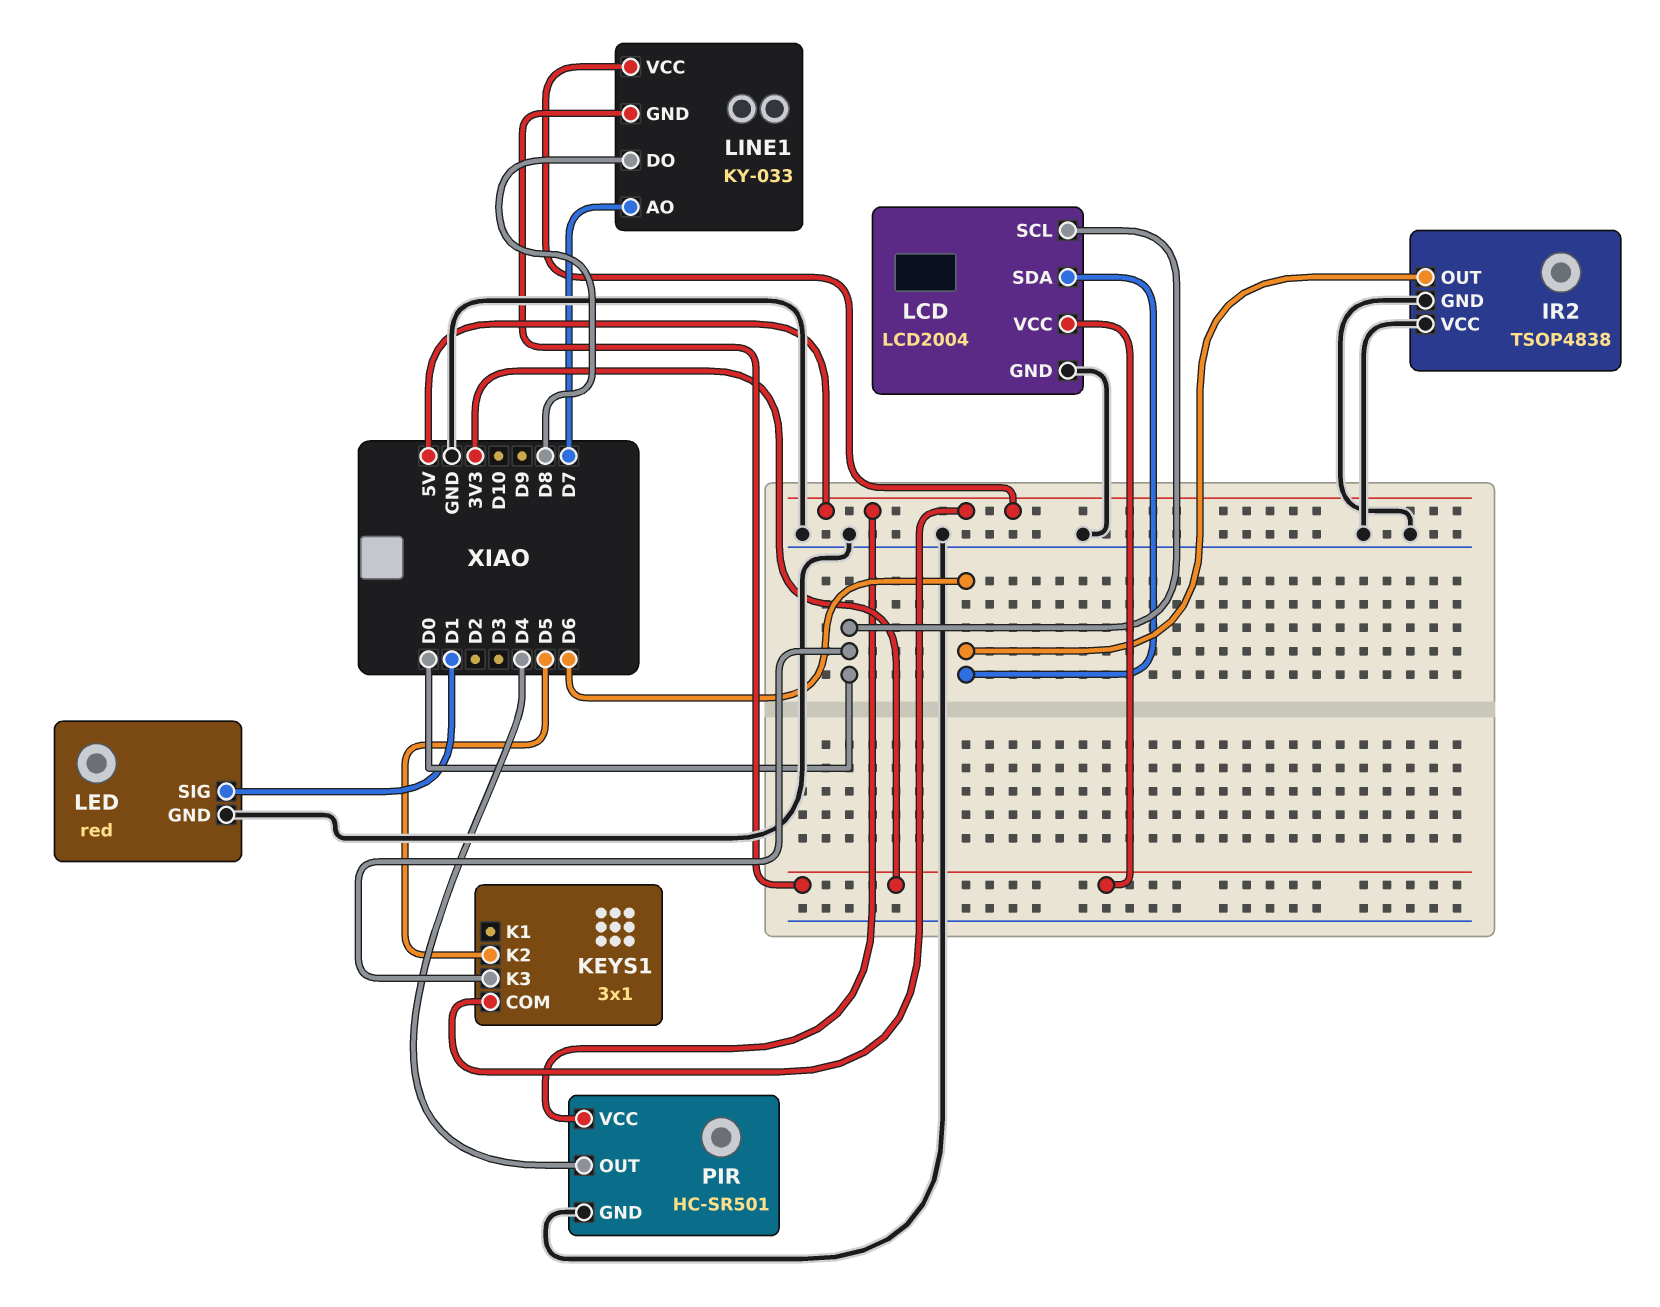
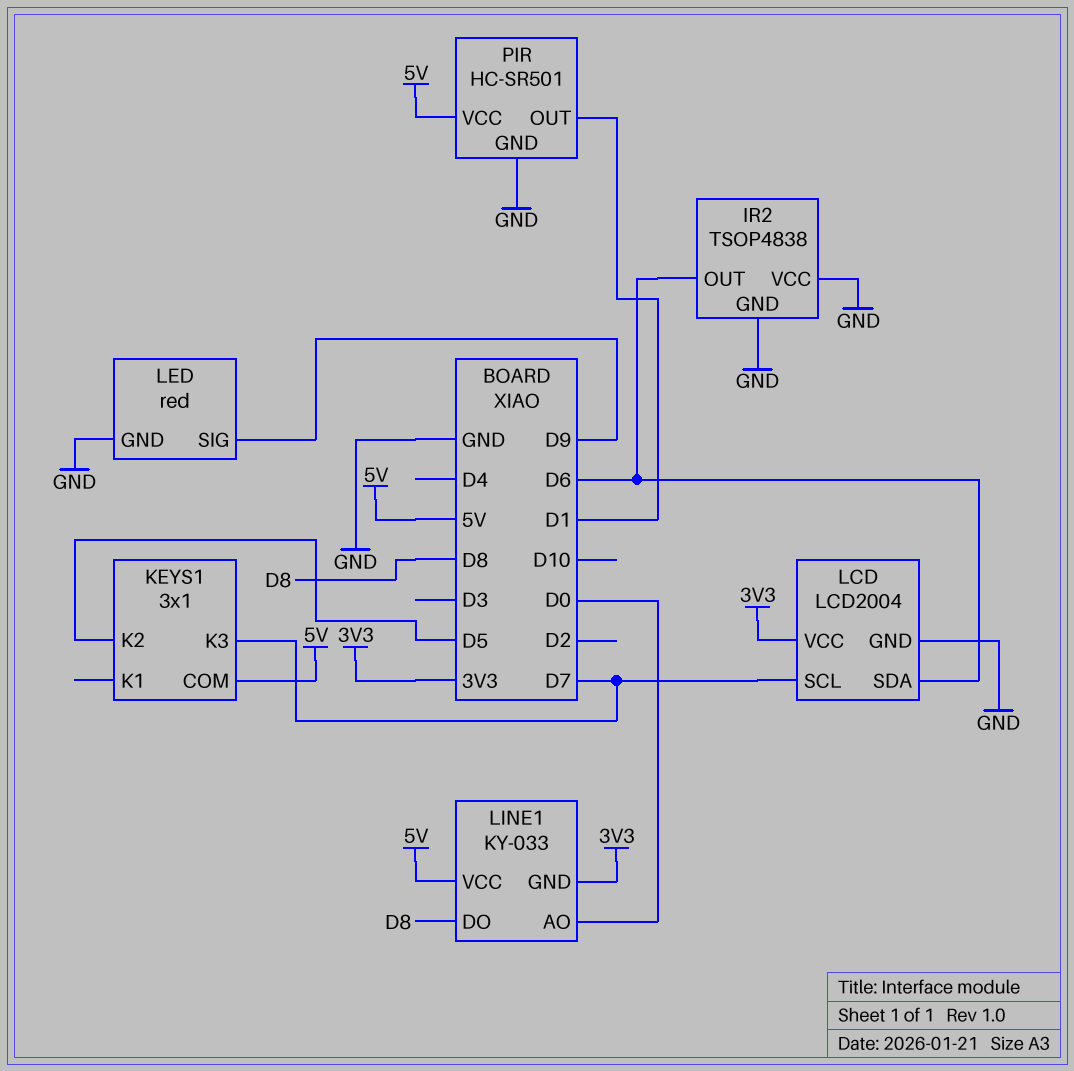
KEYS1 pin K3: D0 -> D7
LCD pin SCL: D0 -> D7
LED pin SIG: D1 -> D9
LINE1 pin AO: D7 -> D0
PIR pin OUT: D4 -> D1

